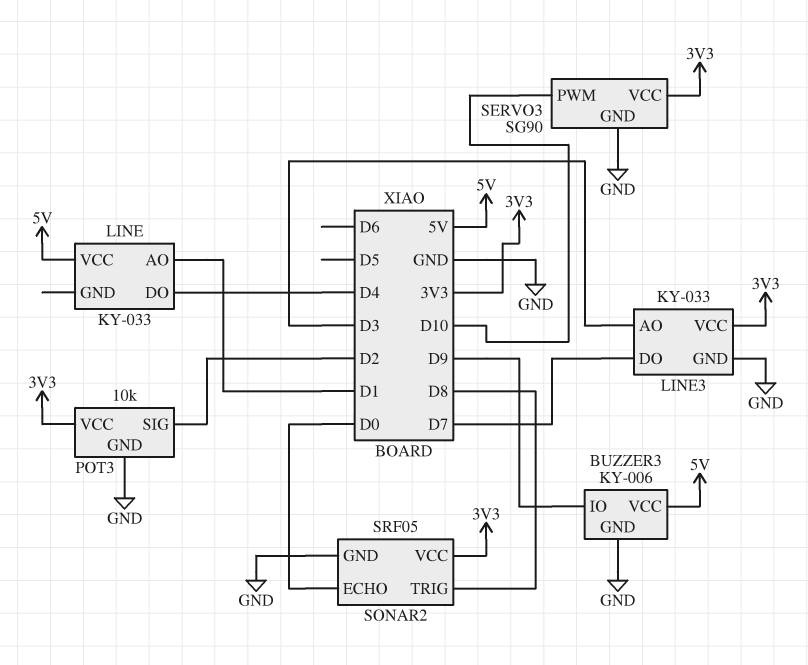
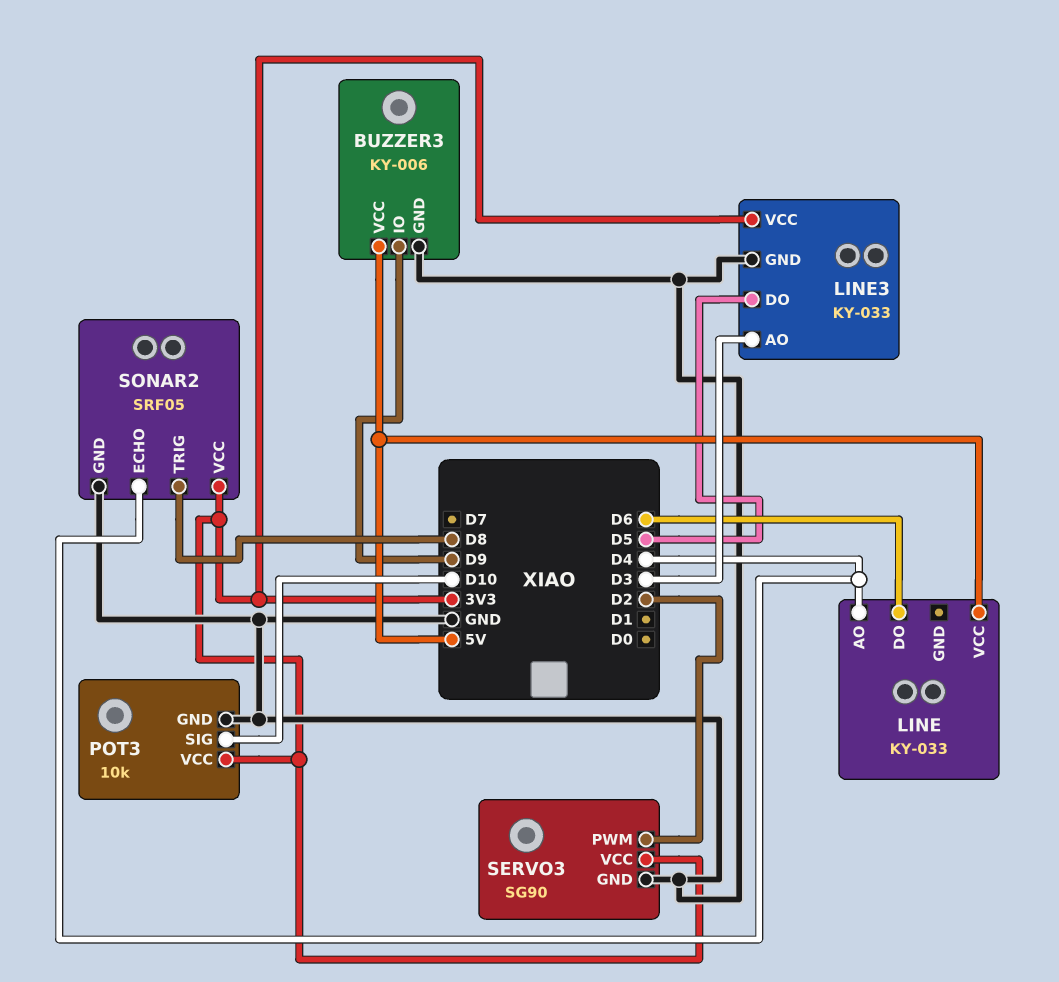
LINE pin AO: D1 -> D4
LINE pin DO: D4 -> D6
LINE3 pin DO: D7 -> D5
POT3 pin SIG: D2 -> D10
SERVO3 pin PWM: D10 -> D2
SONAR2 pin ECHO: D0 -> D4

